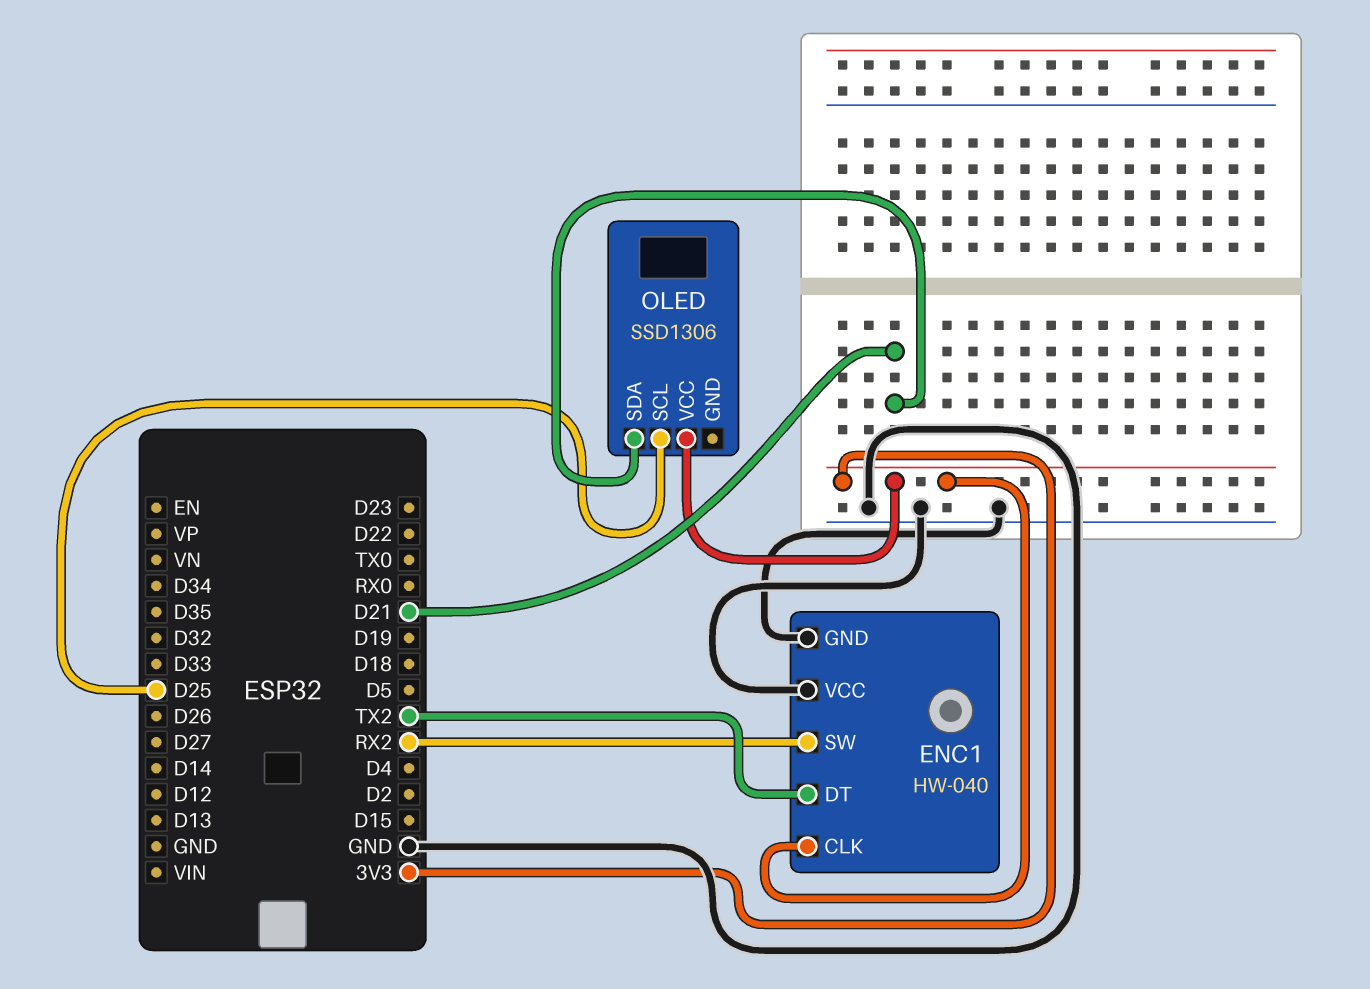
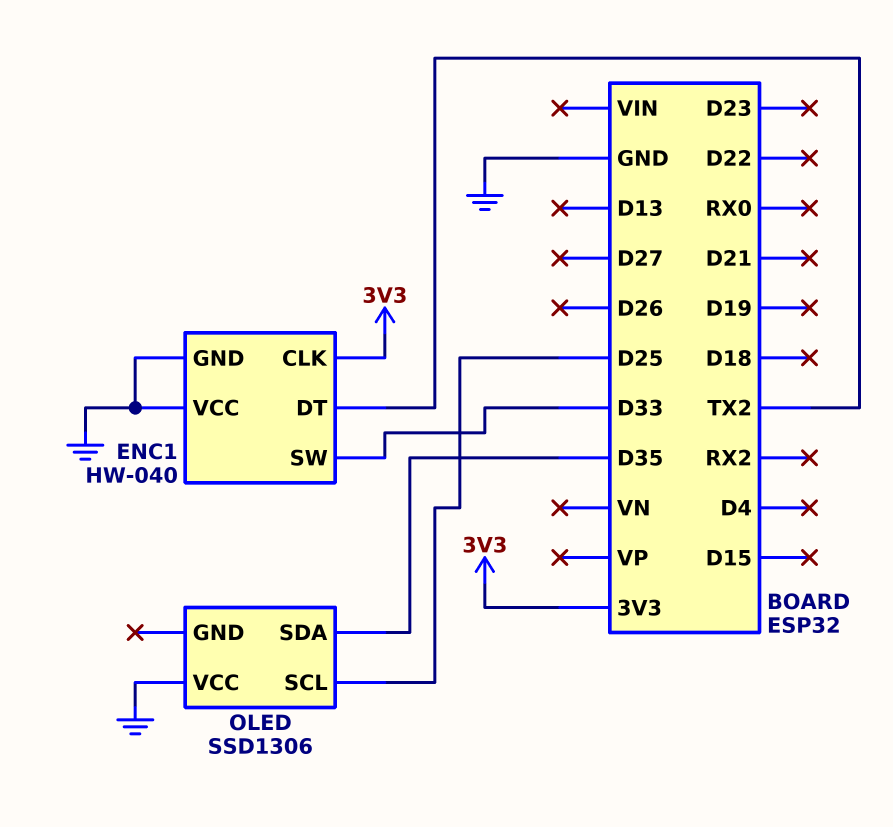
ENC1 pin SW: RX2 -> D33
OLED pin SDA: D21 -> D35
OLED pin VCC: 3V3 -> GND

